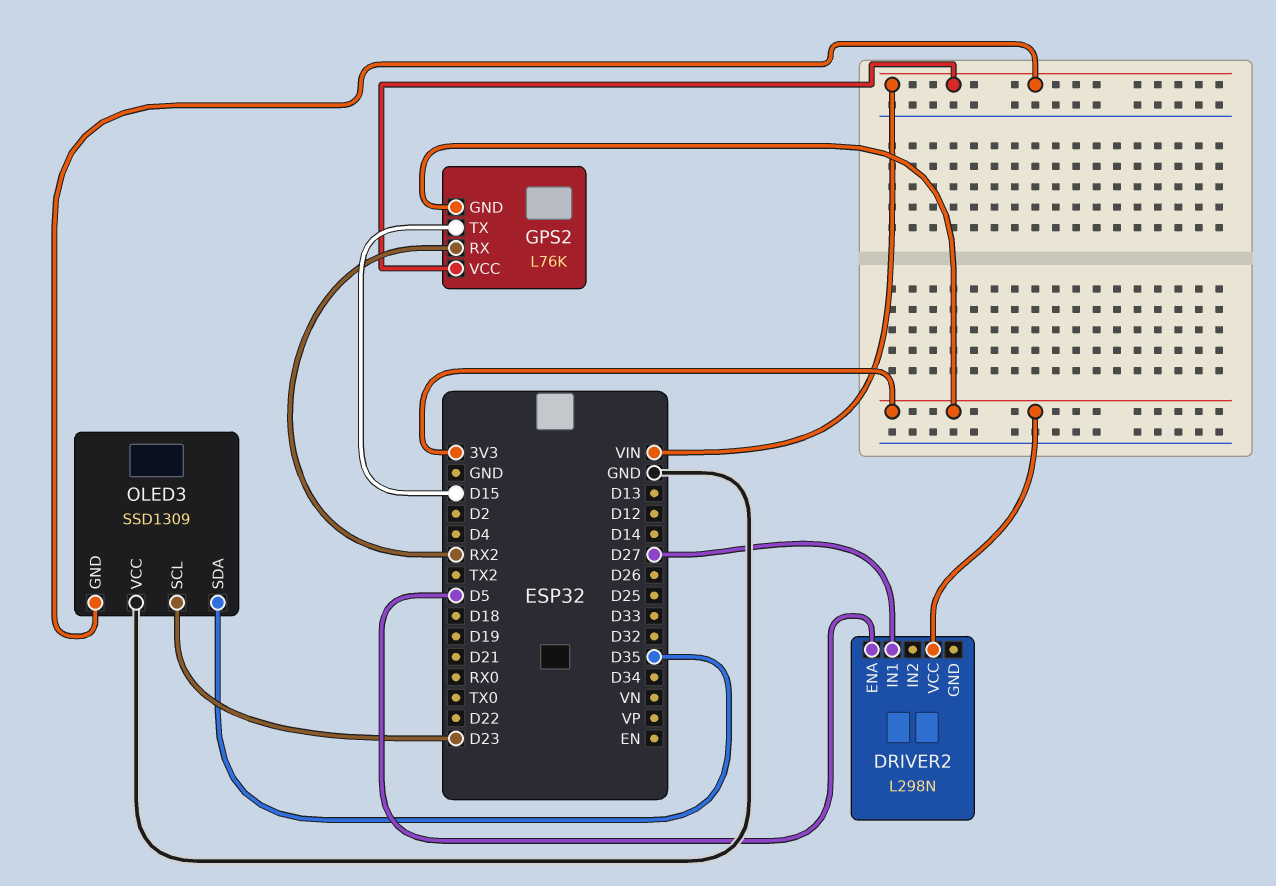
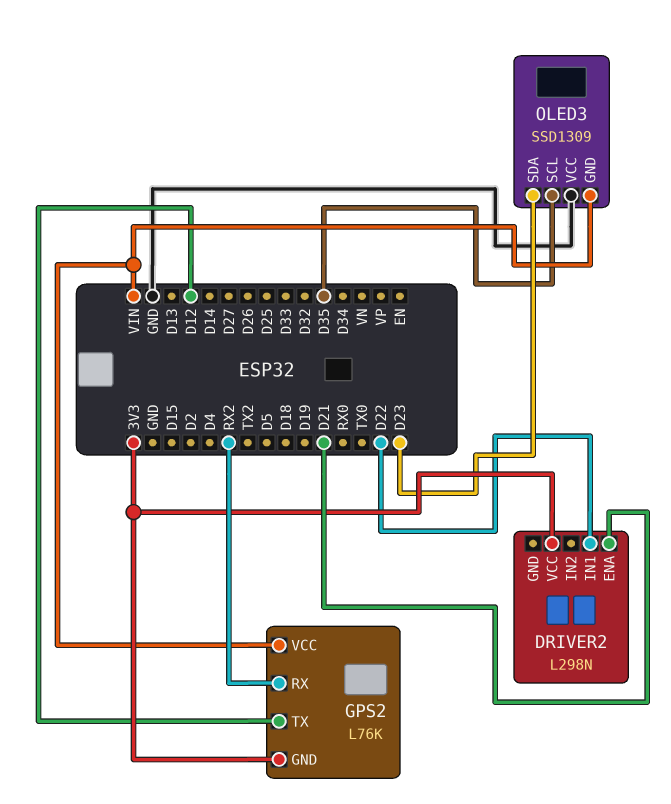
DRIVER2 pin ENA: D5 -> D21
DRIVER2 pin IN1: D27 -> D22
GPS2 pin TX: D15 -> D12
OLED3 pin SCL: D23 -> D35
OLED3 pin SDA: D35 -> D23

